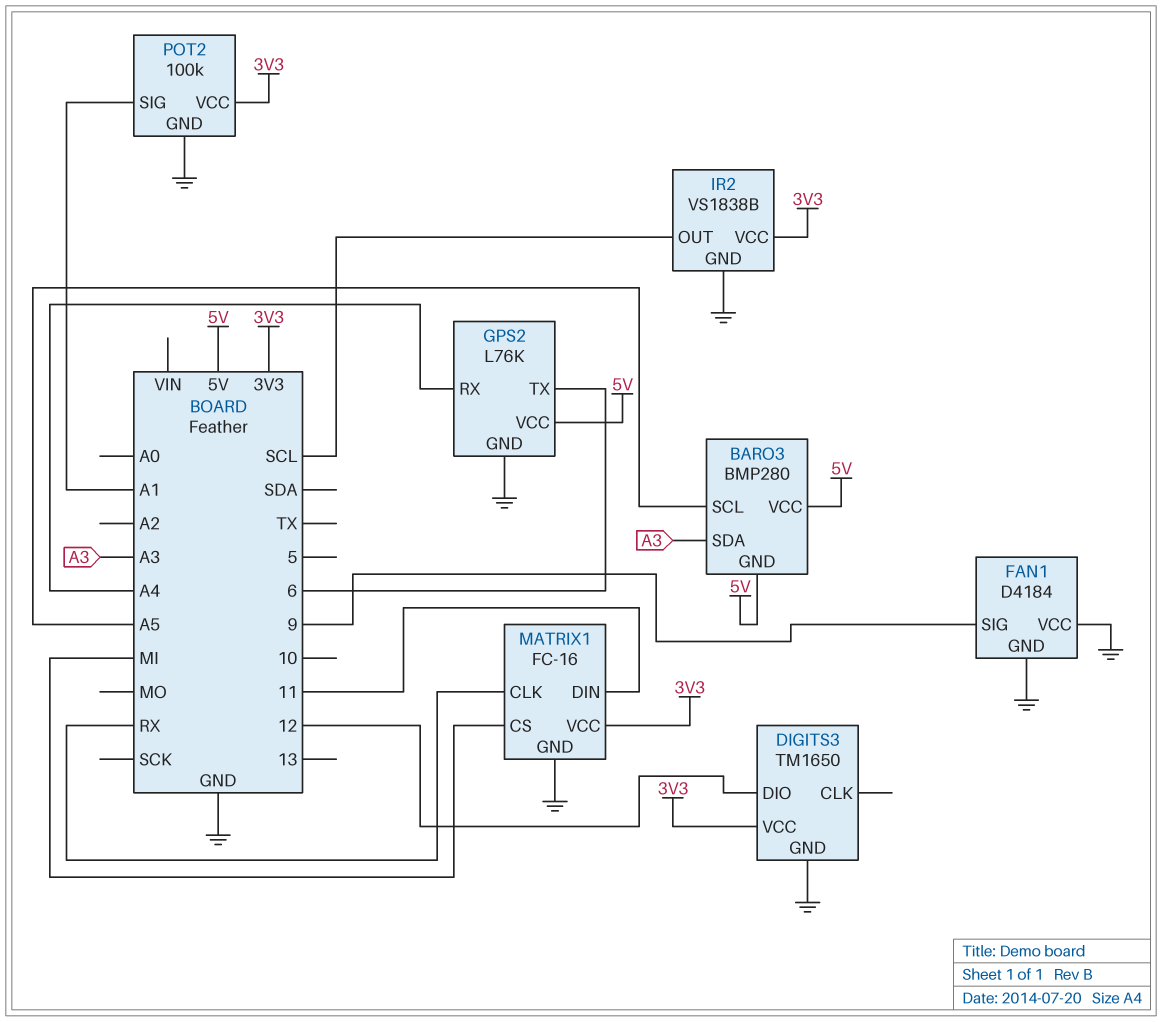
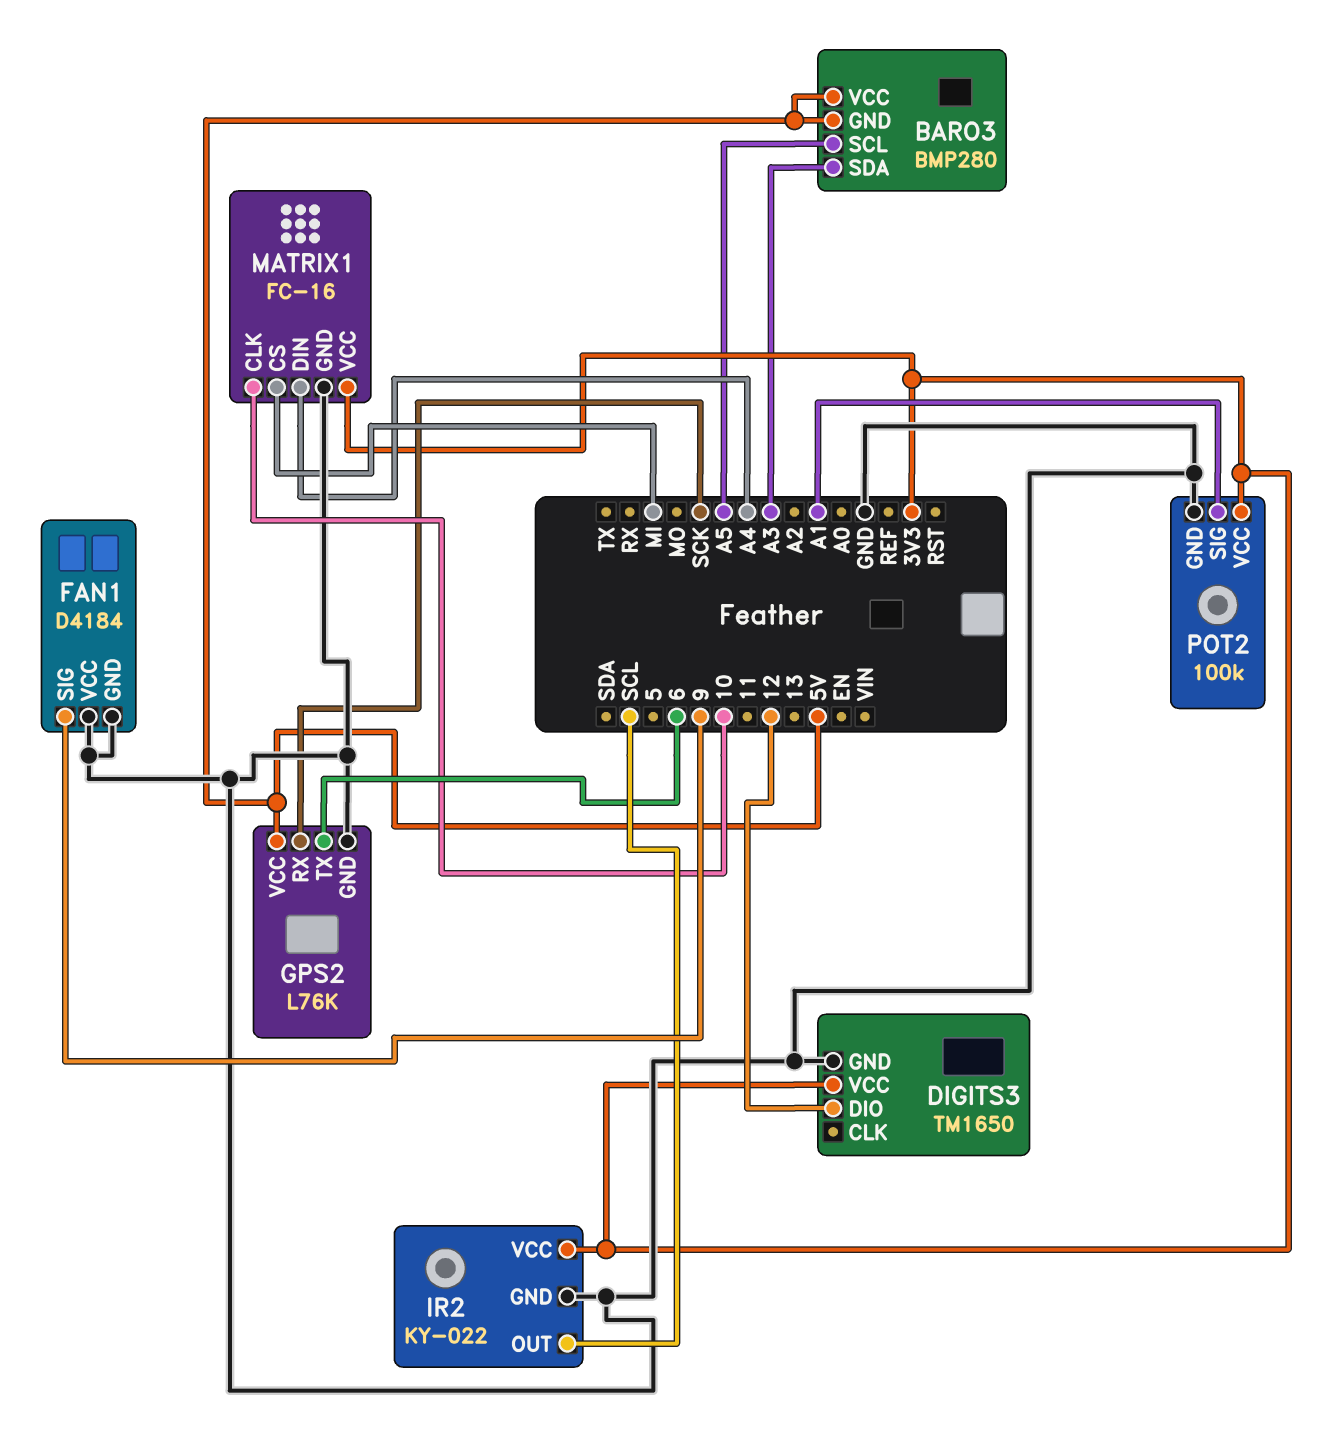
GPS2 pin RX: A4 -> SCK
IR2: VS1838B -> KY-022
MATRIX1 pin CLK: RX -> 10
MATRIX1 pin DIN: 11 -> A4

